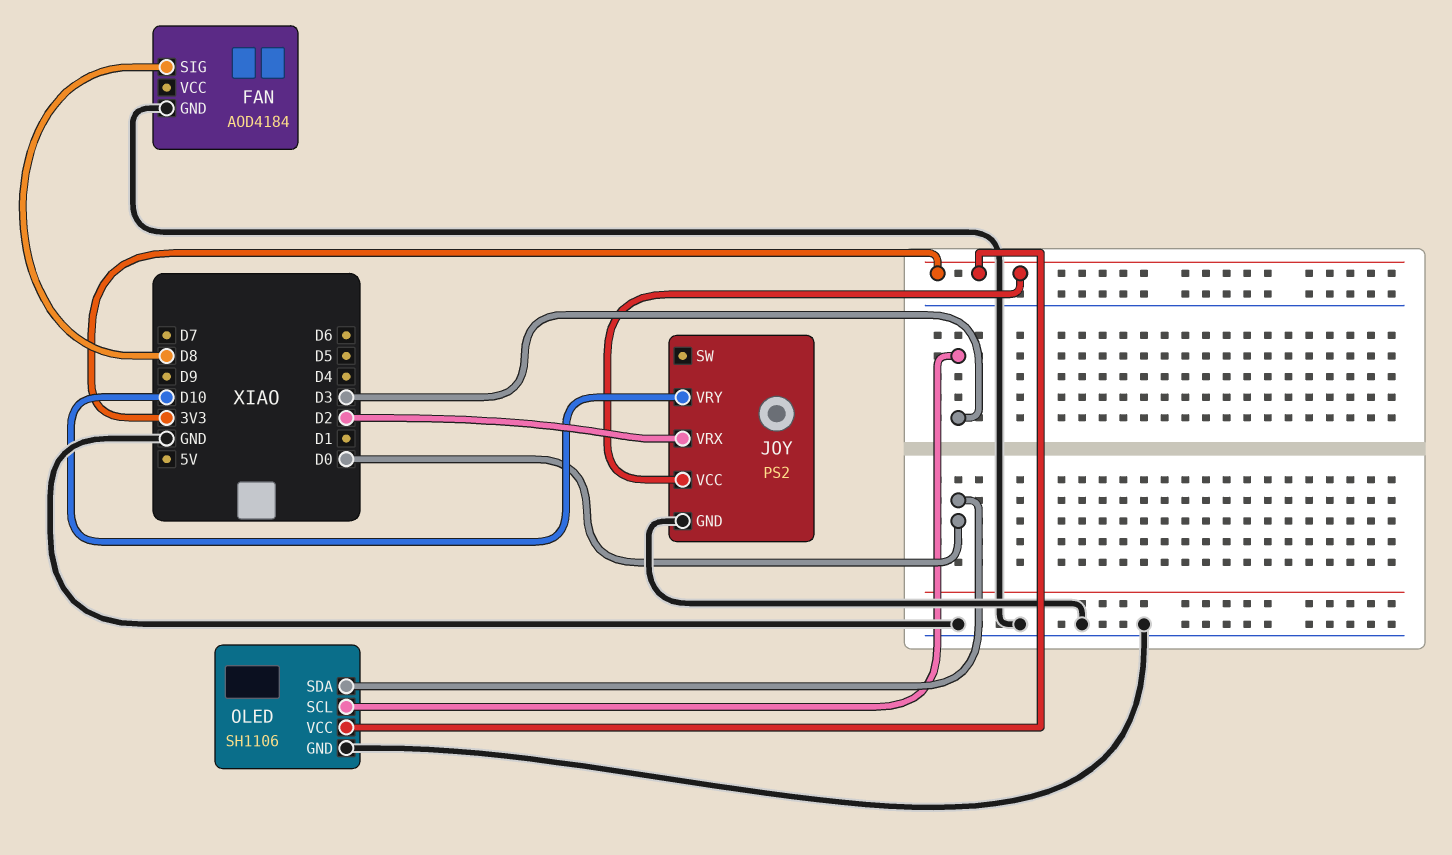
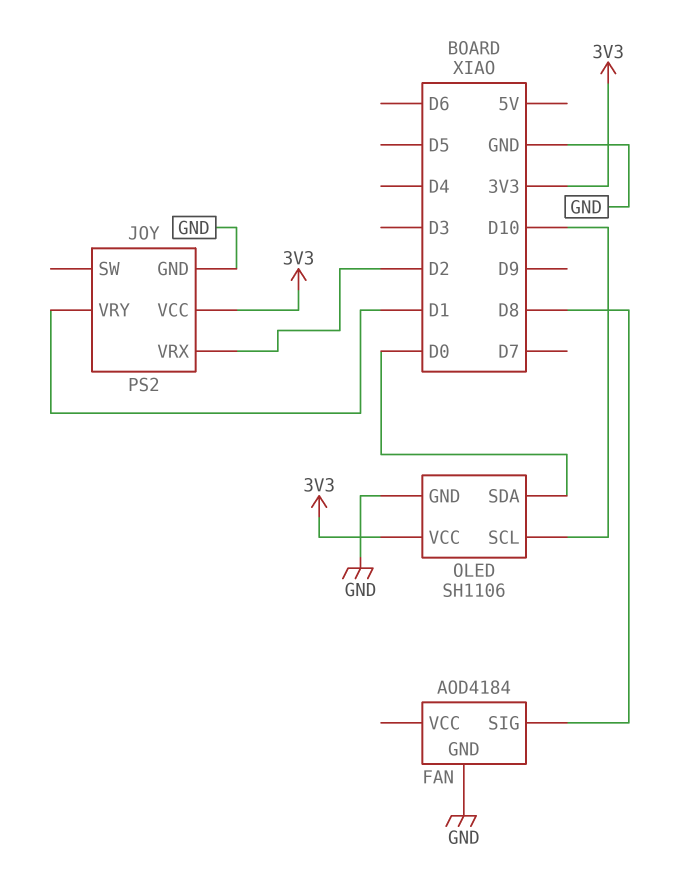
JOY pin VRY: D10 -> D1
OLED pin SCL: D3 -> D10

